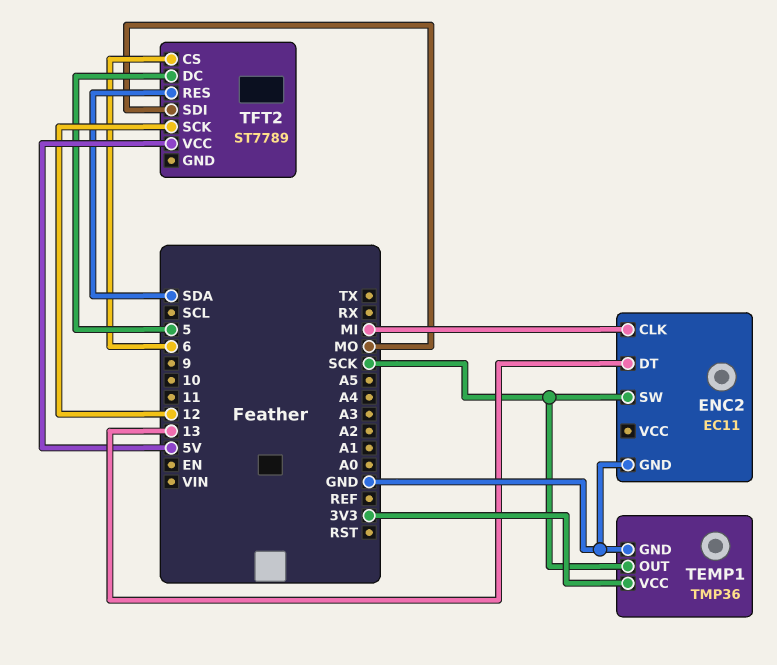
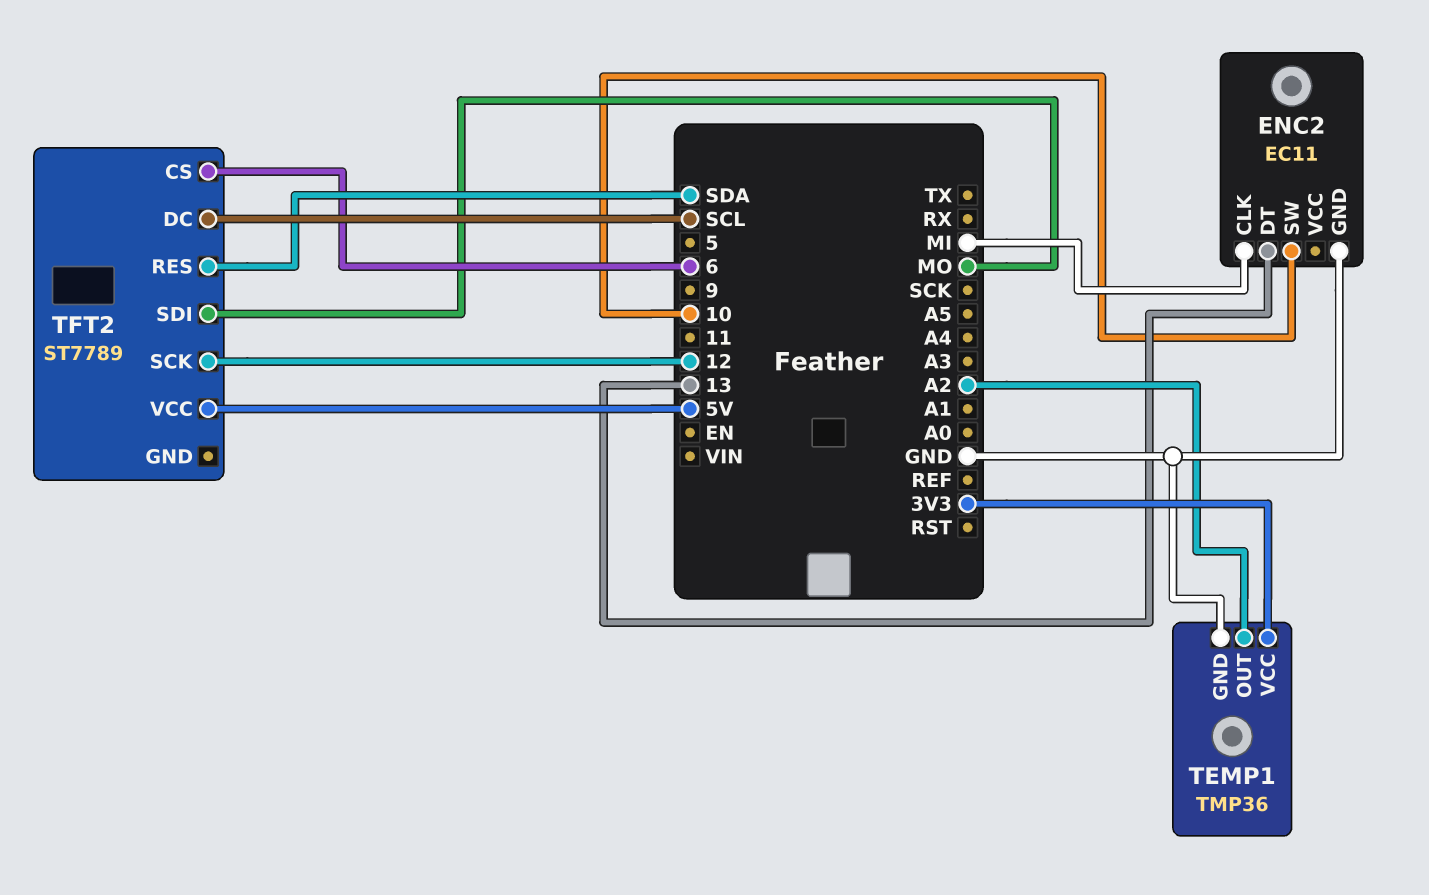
ENC2 pin SW: SCK -> 10
TEMP1 pin OUT: SCK -> A2
TFT2 pin DC: 5 -> SCL

